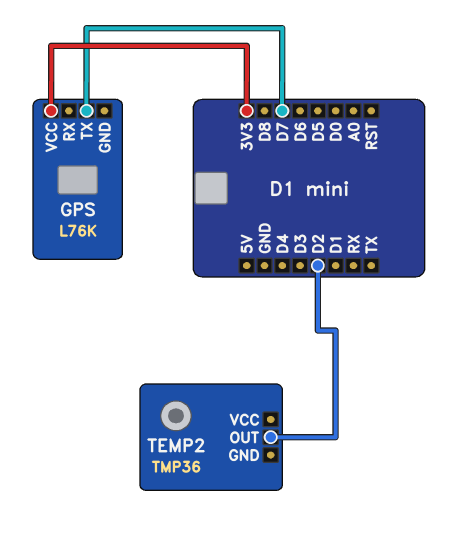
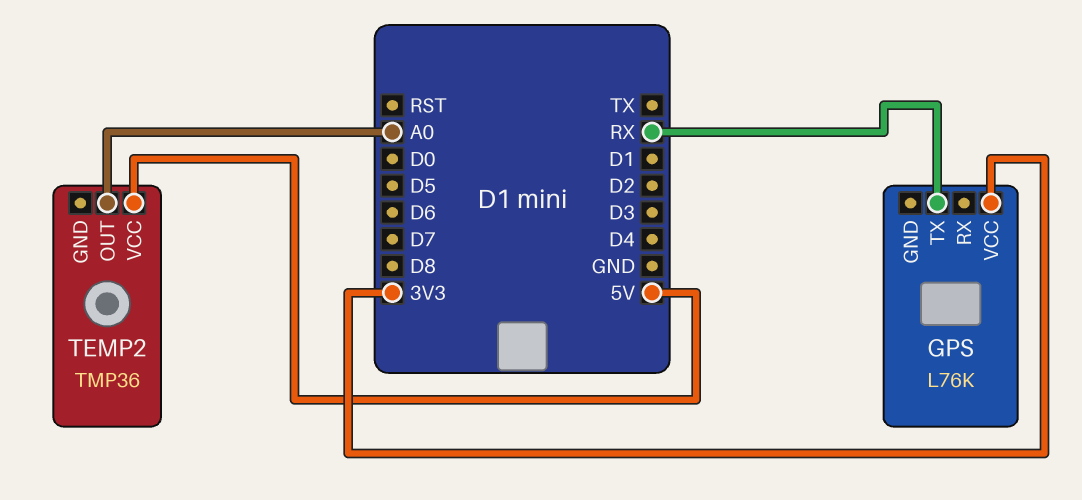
GPS pin TX: D7 -> RX
TEMP2 pin OUT: D2 -> A0
TEMP2 pin VCC: none -> 5V

